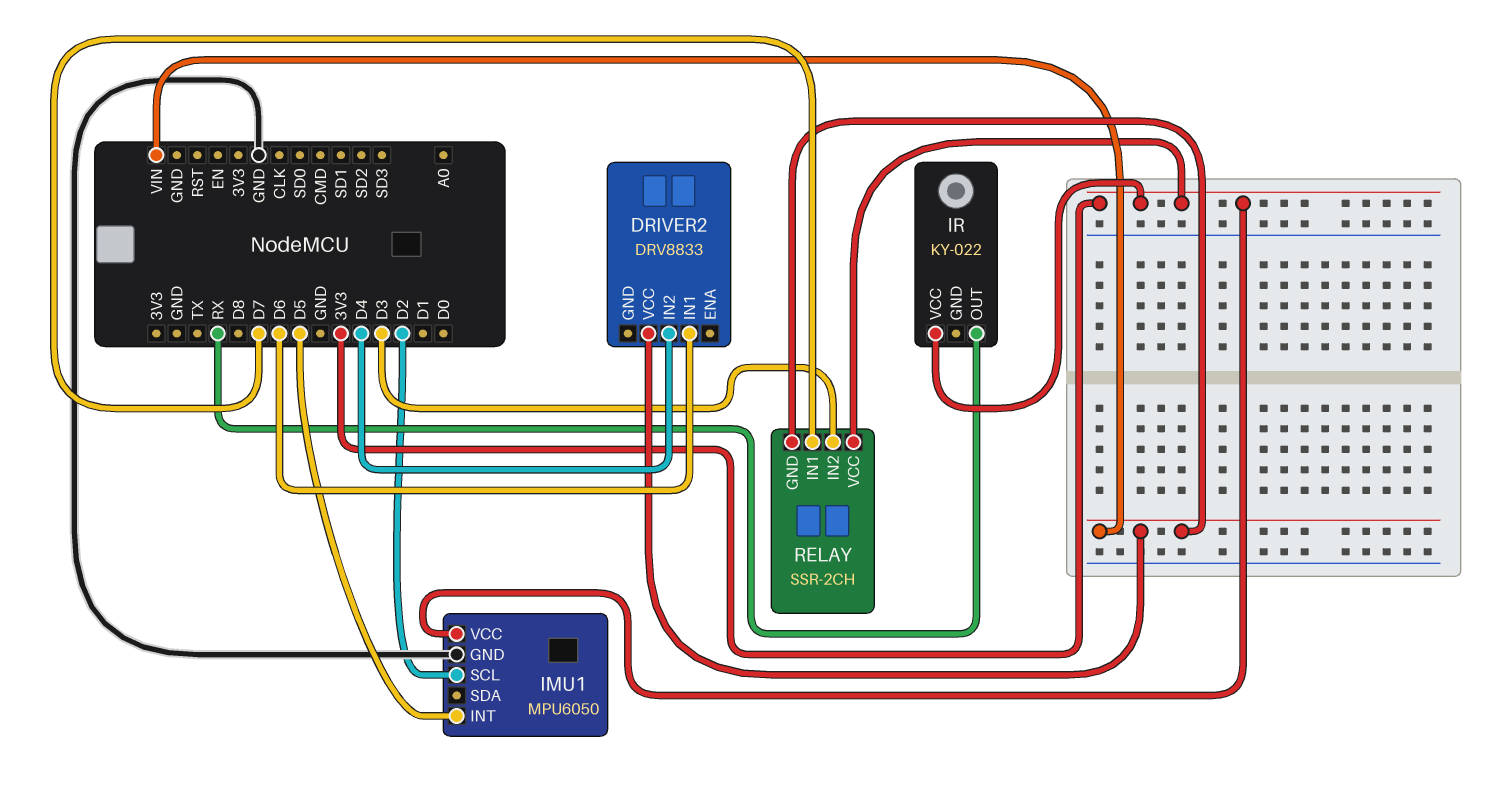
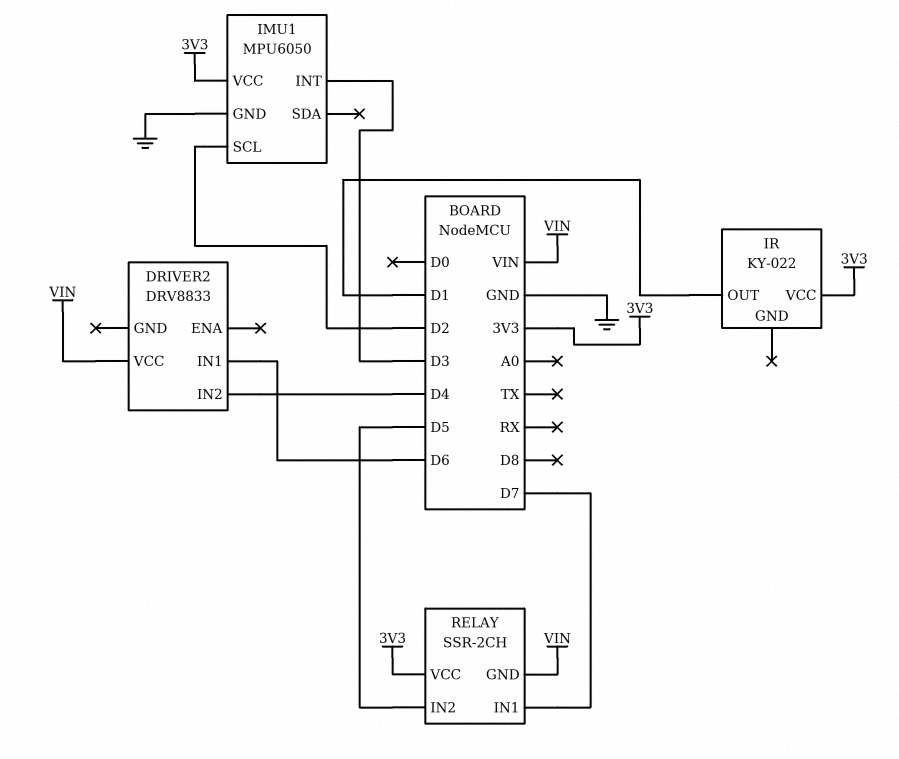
IMU1 pin INT: D5 -> D3
IR pin OUT: RX -> D1
RELAY pin IN2: D3 -> D5

